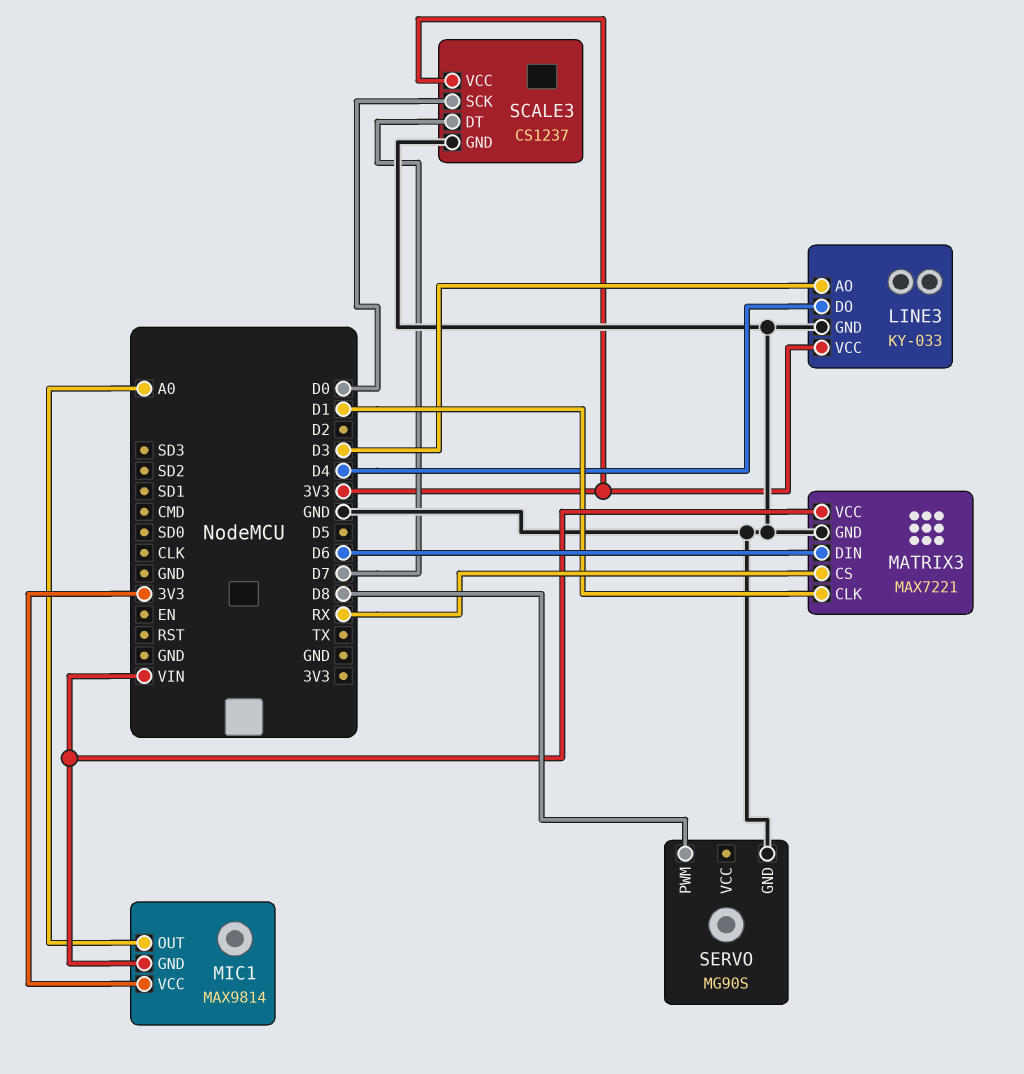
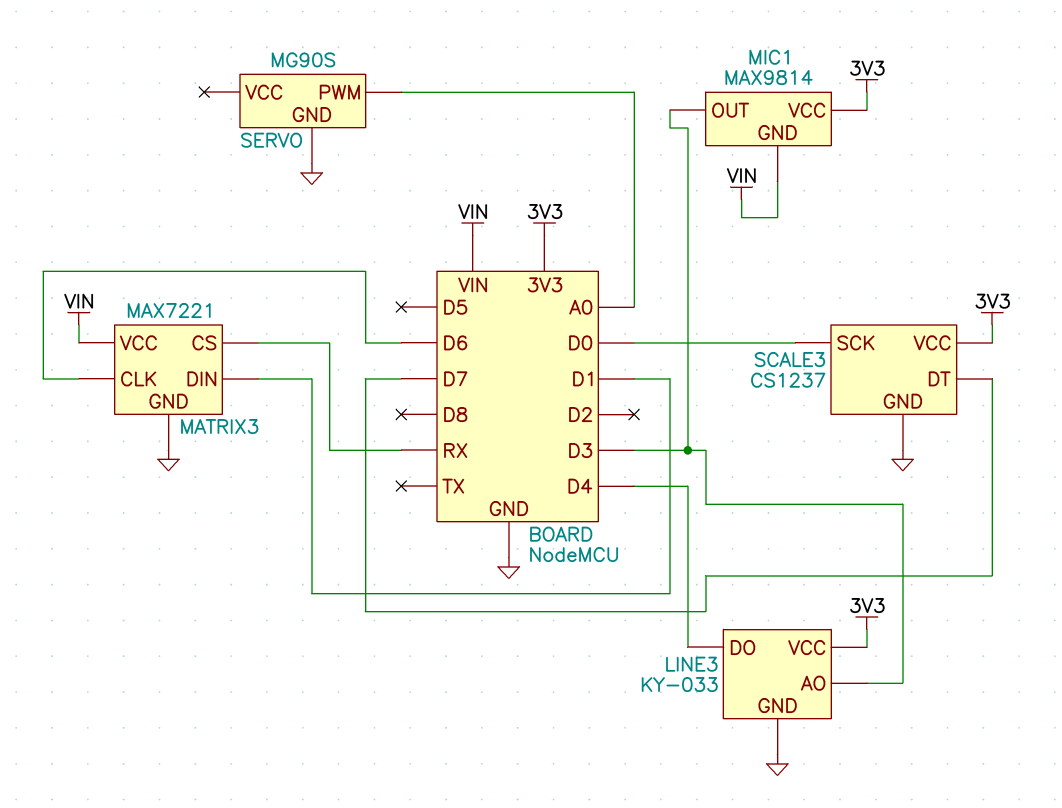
MATRIX3 pin CLK: D1 -> D6
MATRIX3 pin DIN: D6 -> D1
MIC1 pin OUT: A0 -> D3
SERVO pin PWM: D8 -> A0

